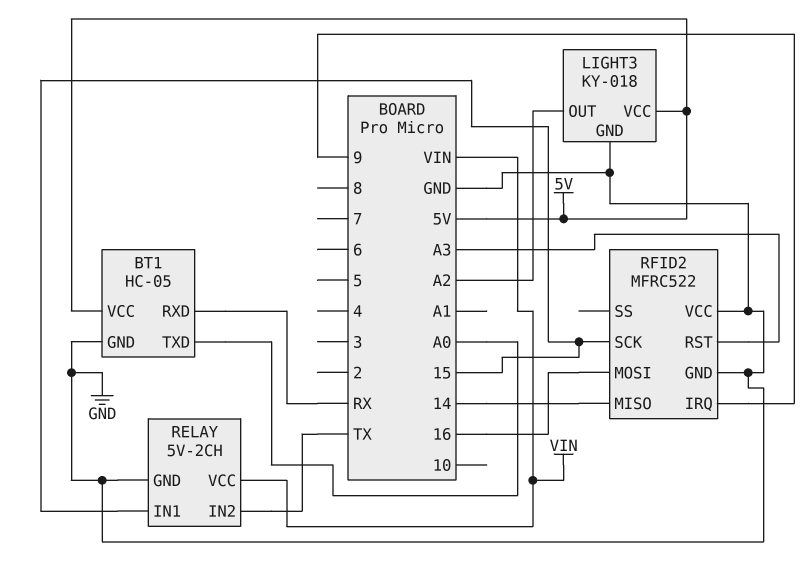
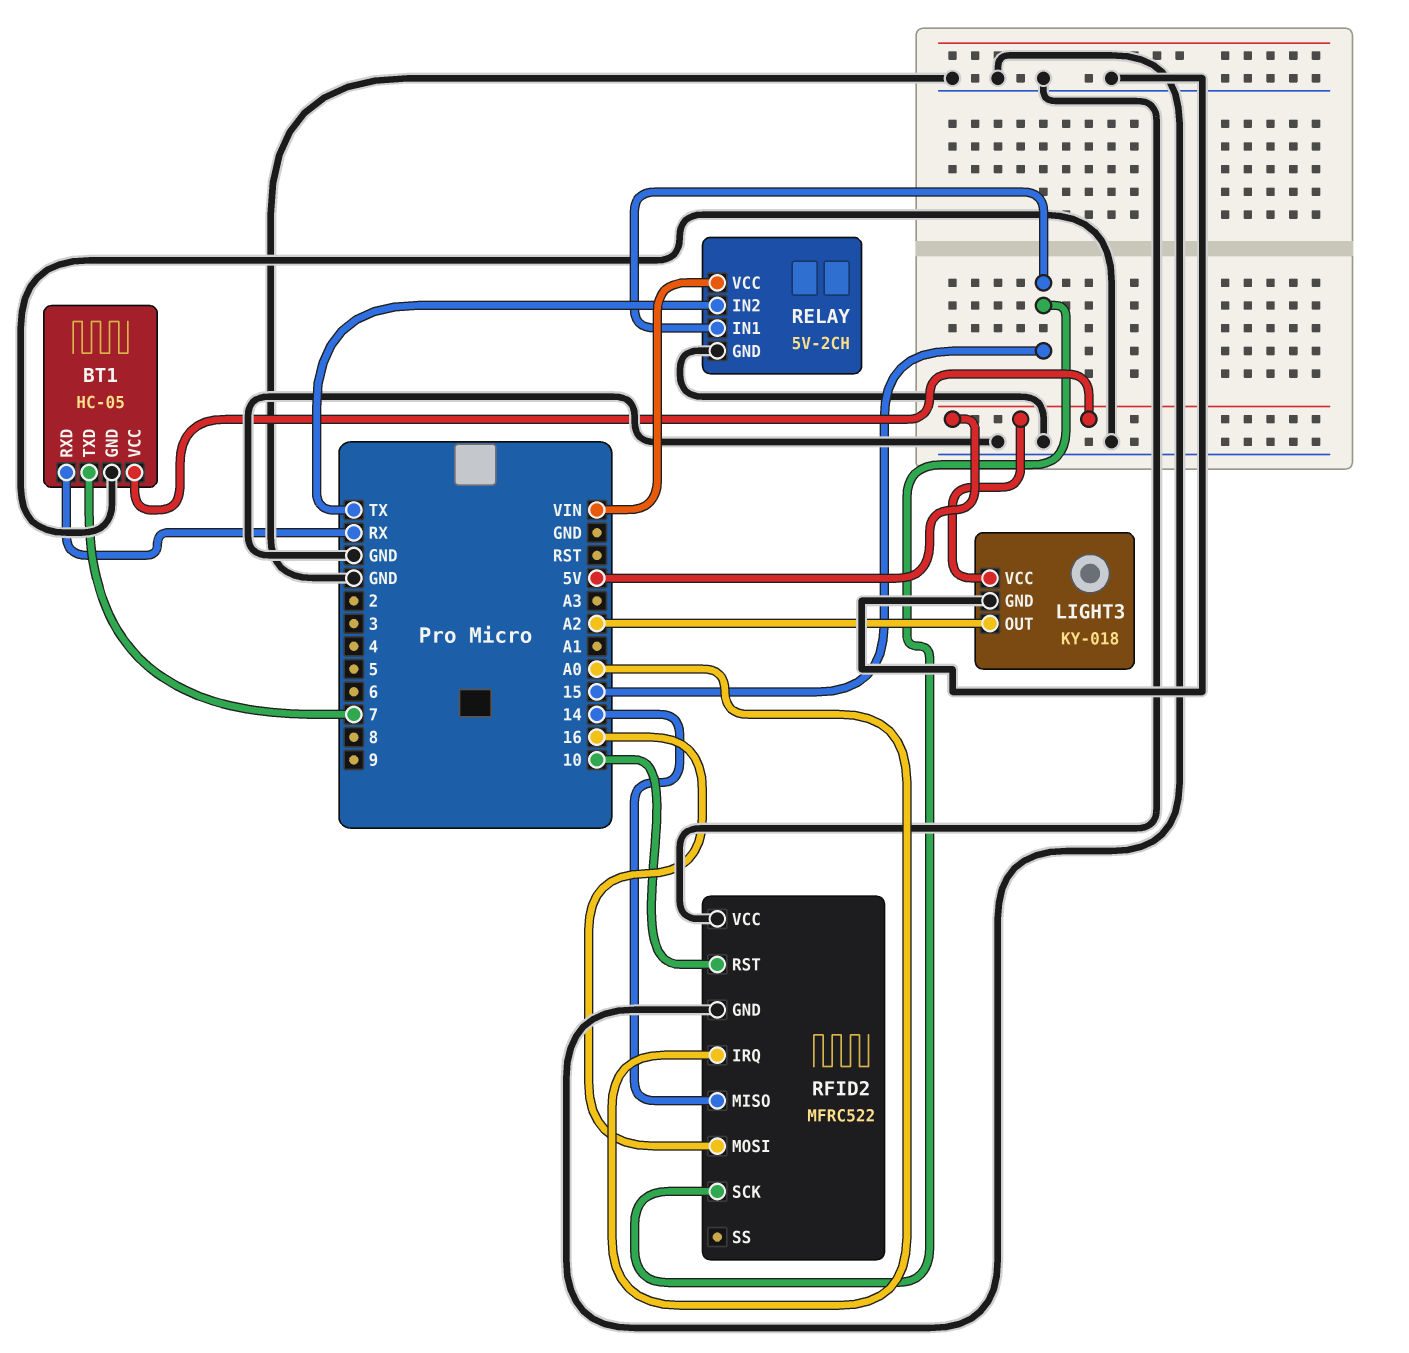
BT1 pin TXD: A0 -> 7
RFID2 pin IRQ: 9 -> A0
RFID2 pin RST: A3 -> 10

